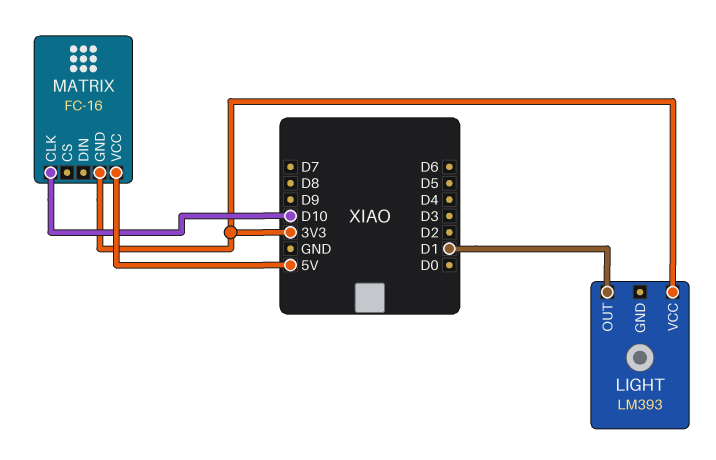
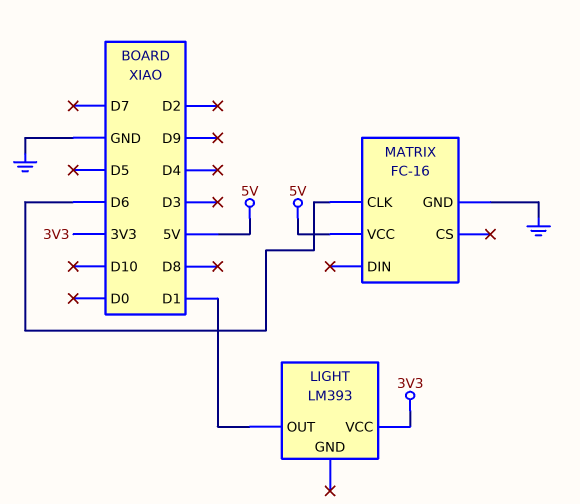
MATRIX pin CLK: D10 -> D6
MATRIX pin GND: 3V3 -> GND

